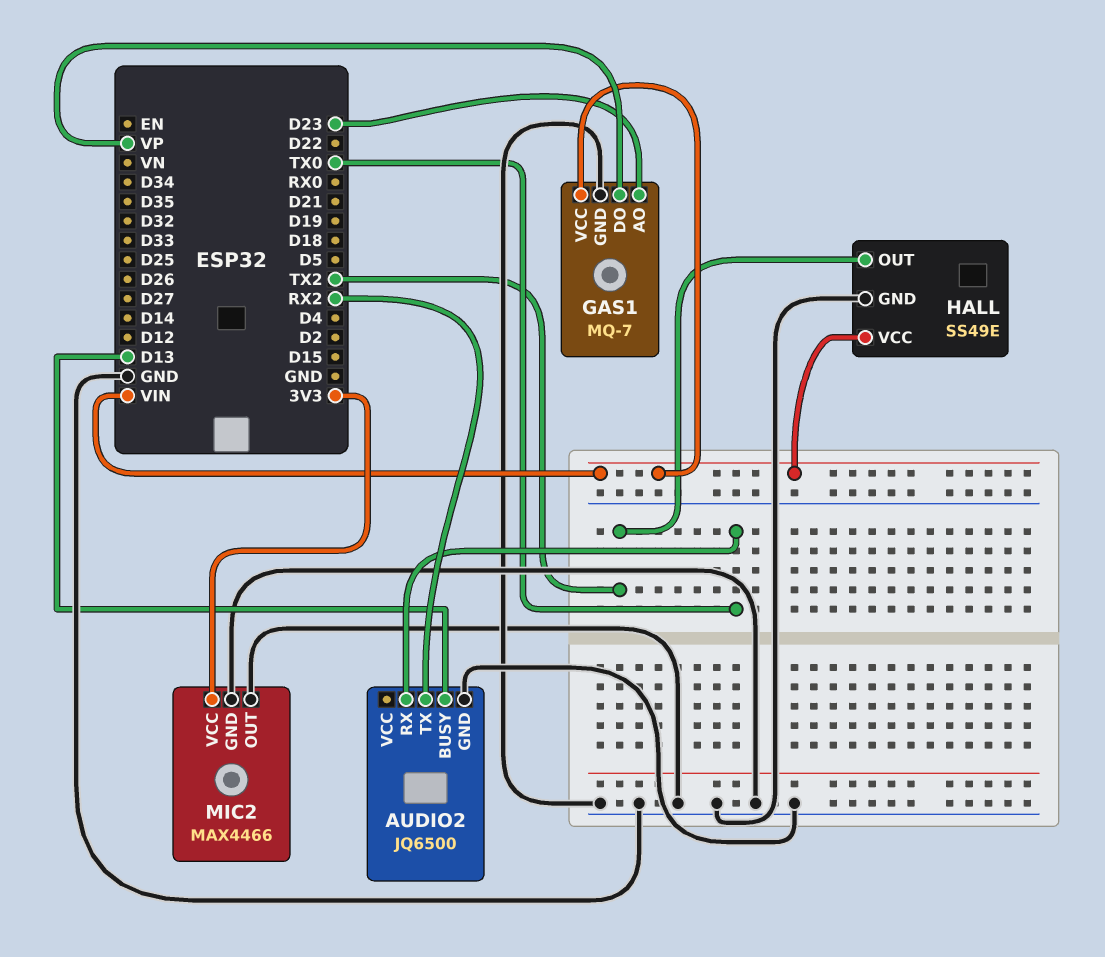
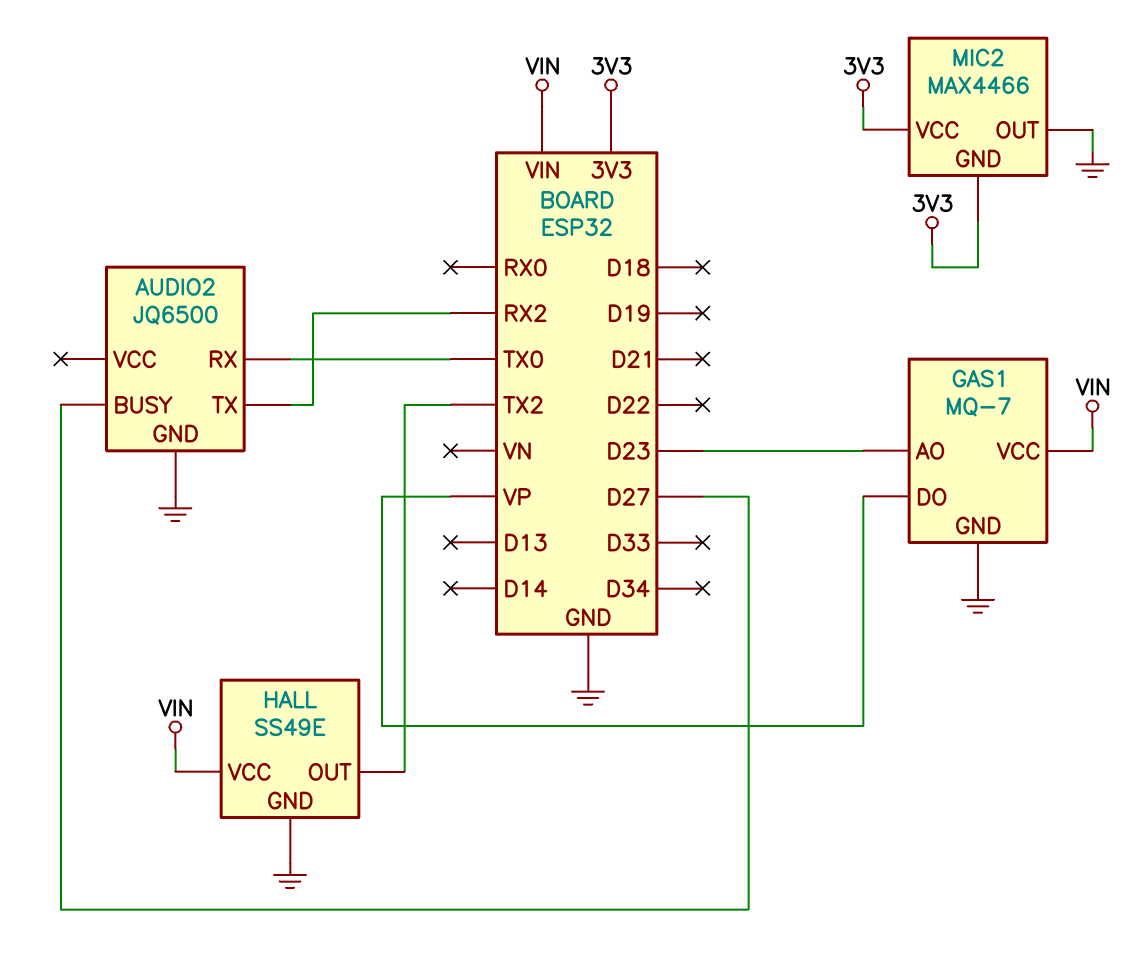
AUDIO2 pin BUSY: D13 -> D27
MIC2 pin GND: GND -> 3V3

